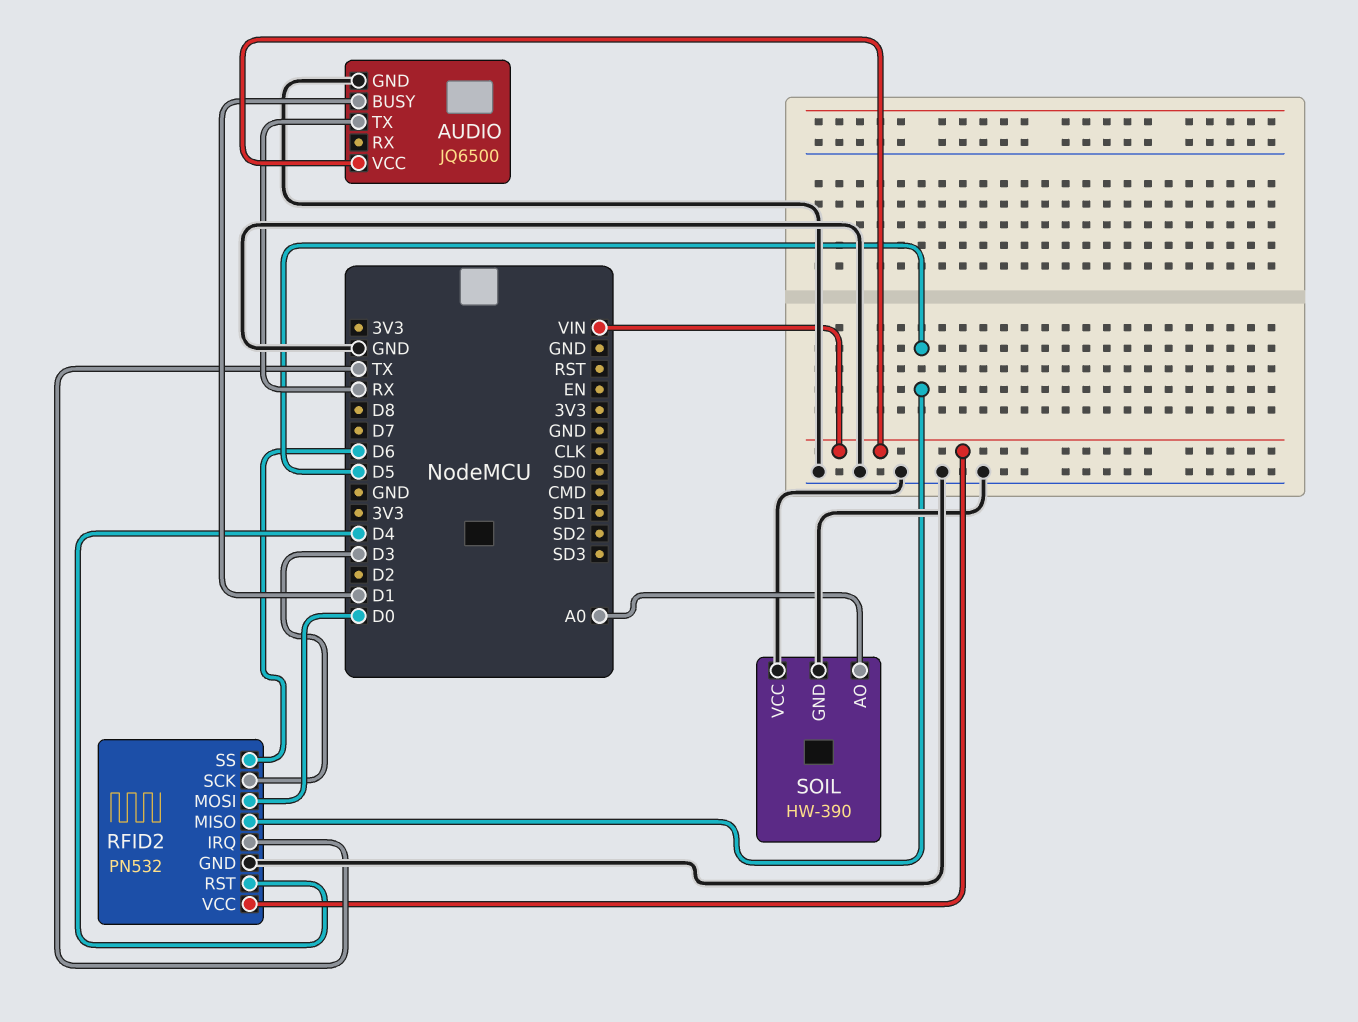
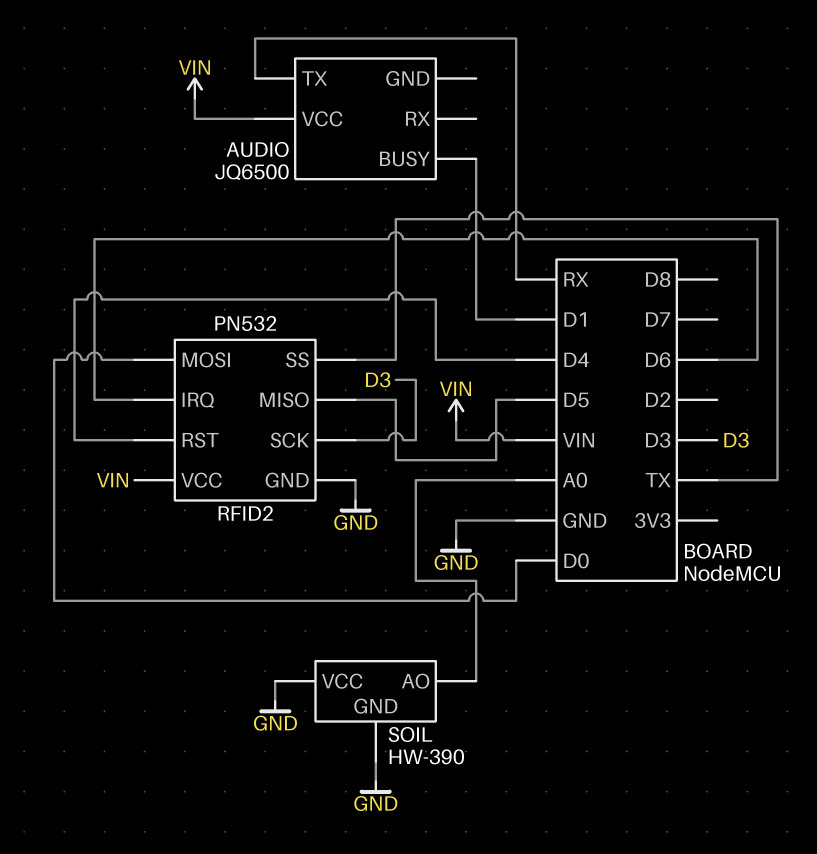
AUDIO pin GND: GND -> none
RFID2 pin IRQ: TX -> D6
RFID2 pin SS: D6 -> TX

